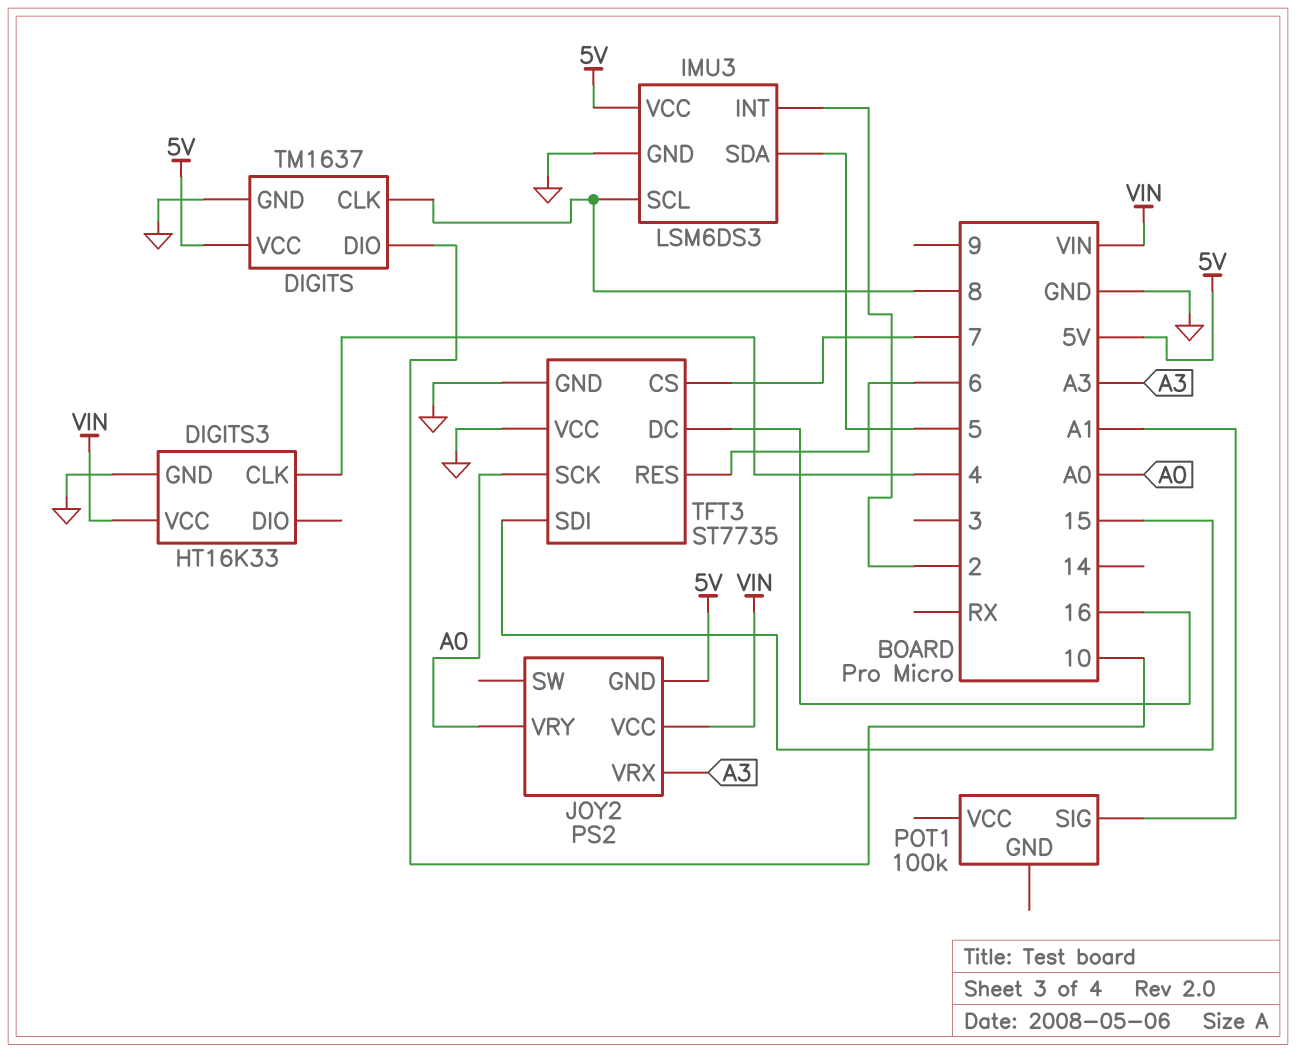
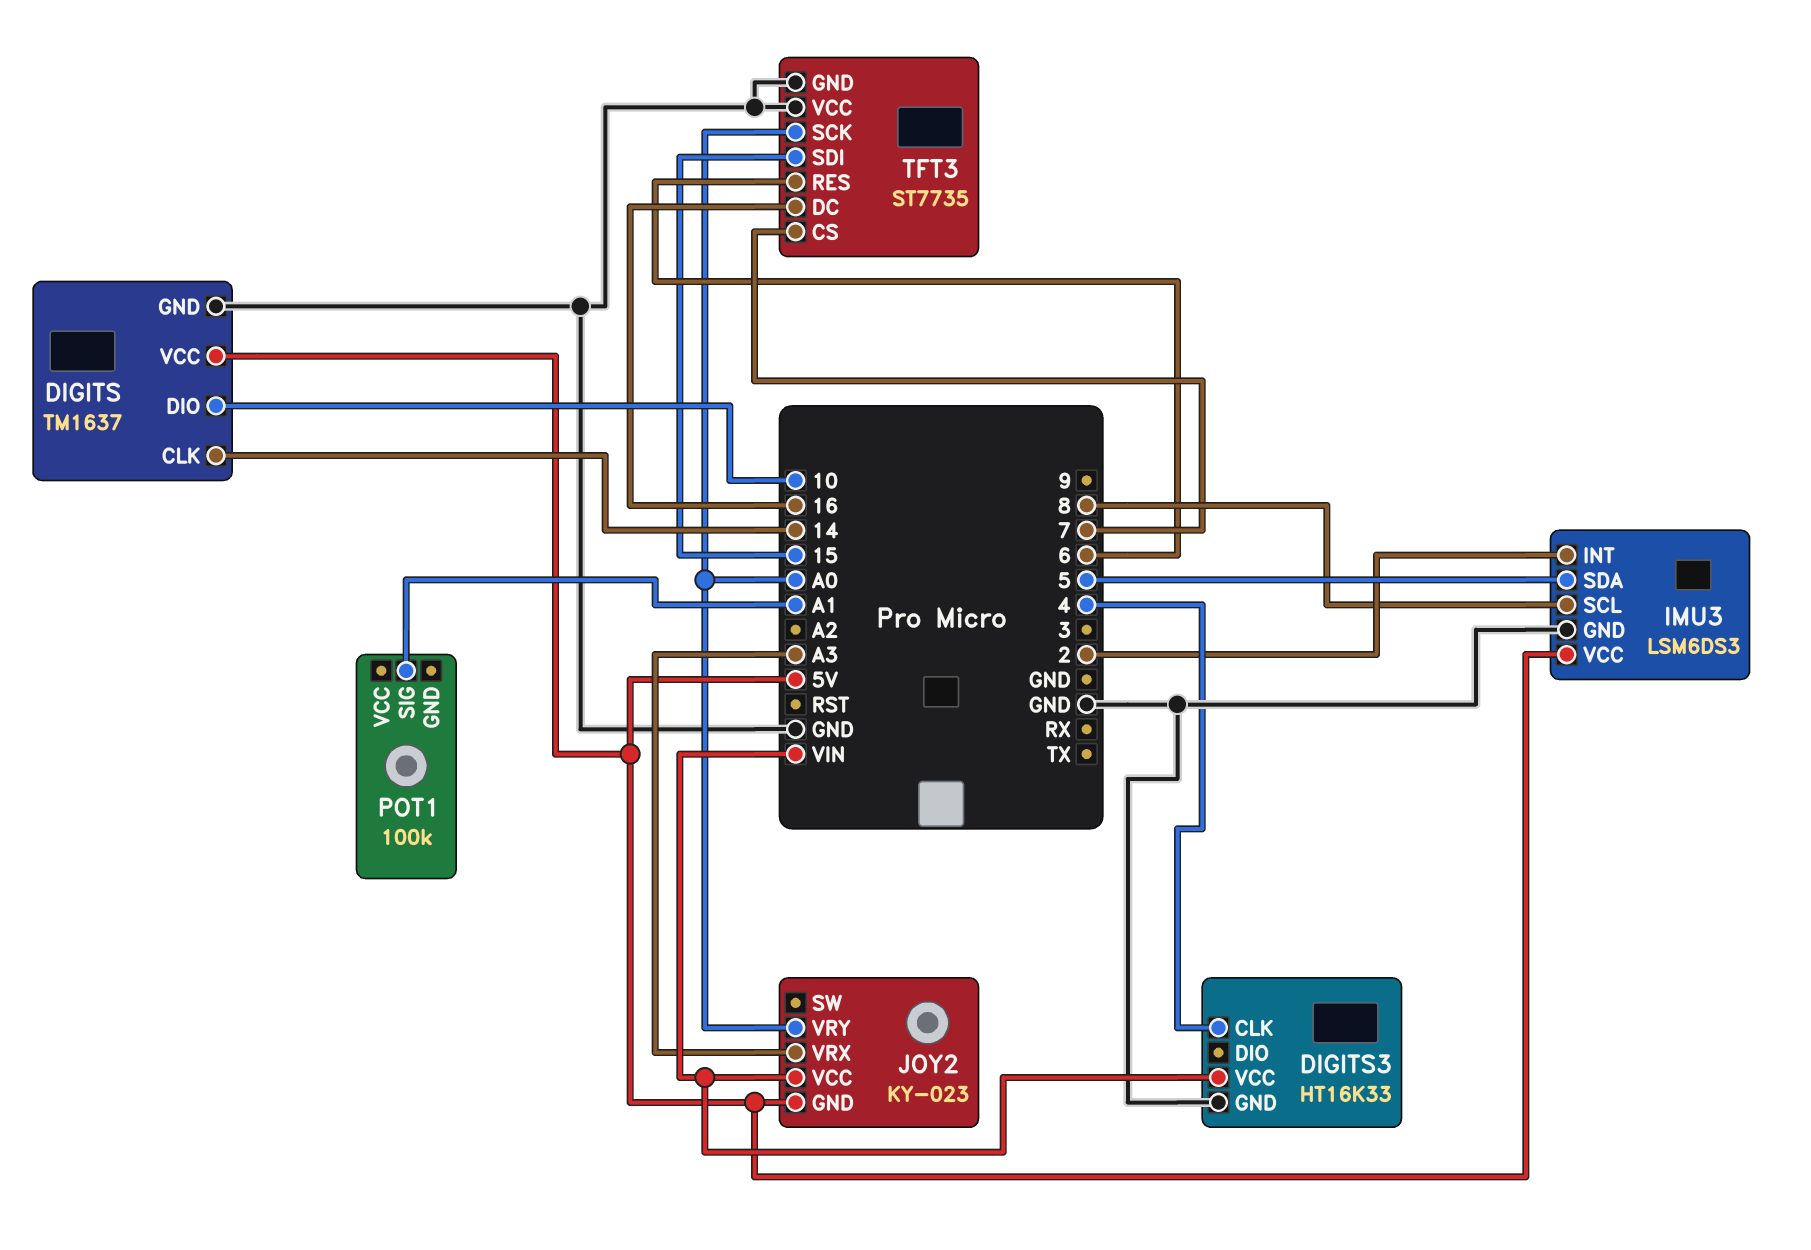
DIGITS pin CLK: 8 -> 14
JOY2: PS2 -> KY-023

